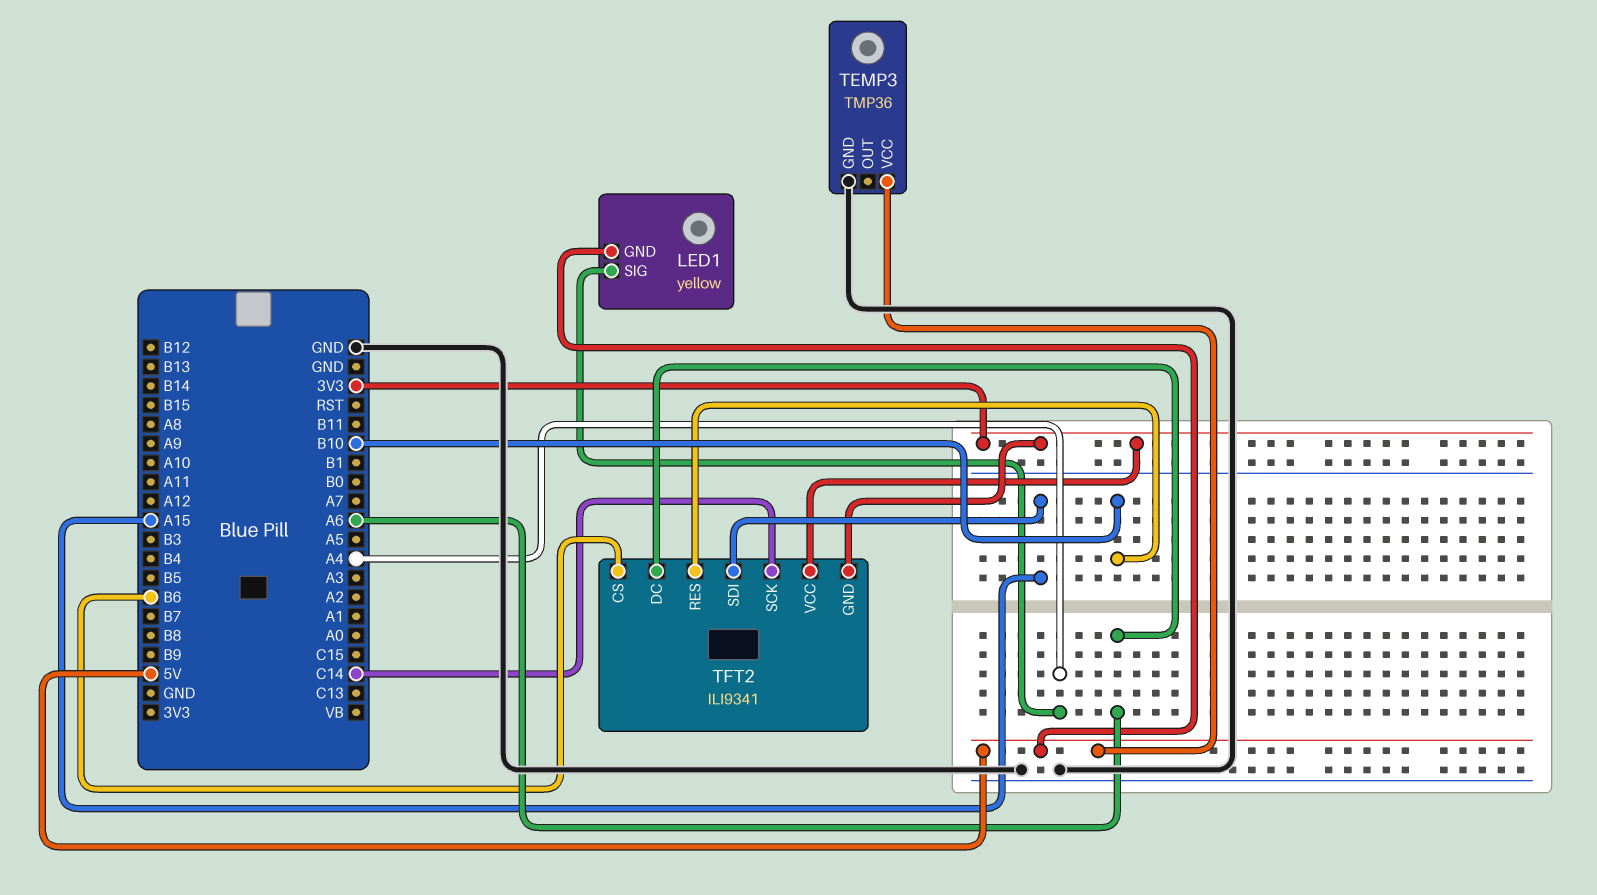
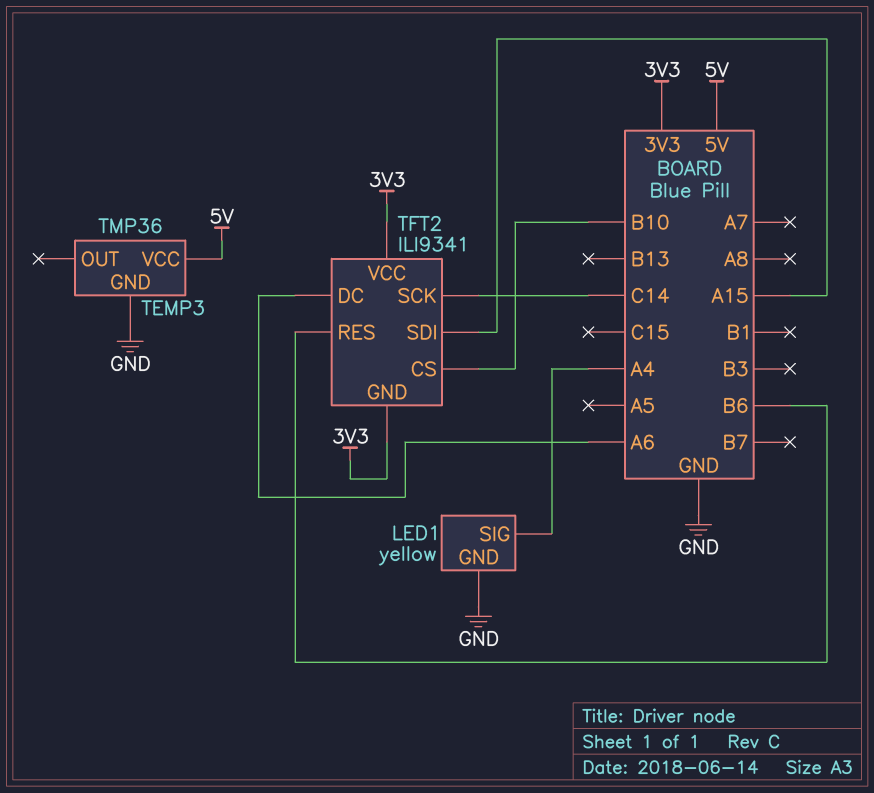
LED1 pin GND: 5V -> GND
TFT2 pin CS: B6 -> B10
TFT2 pin RES: B10 -> B6

